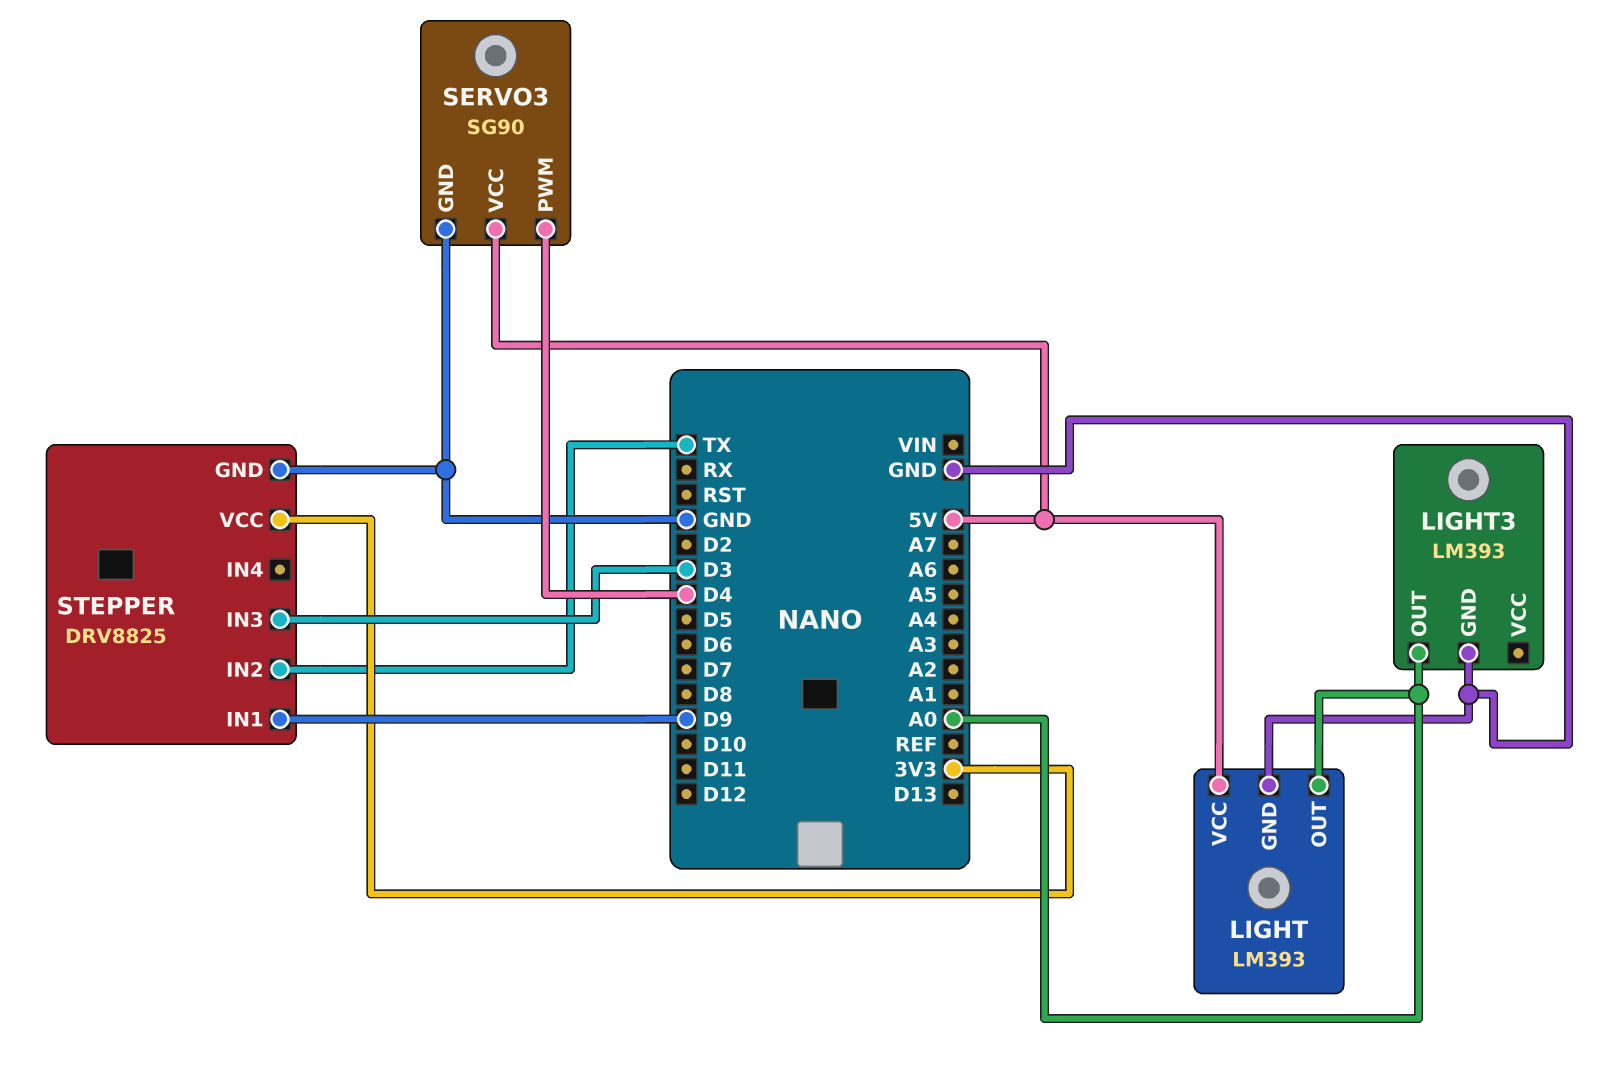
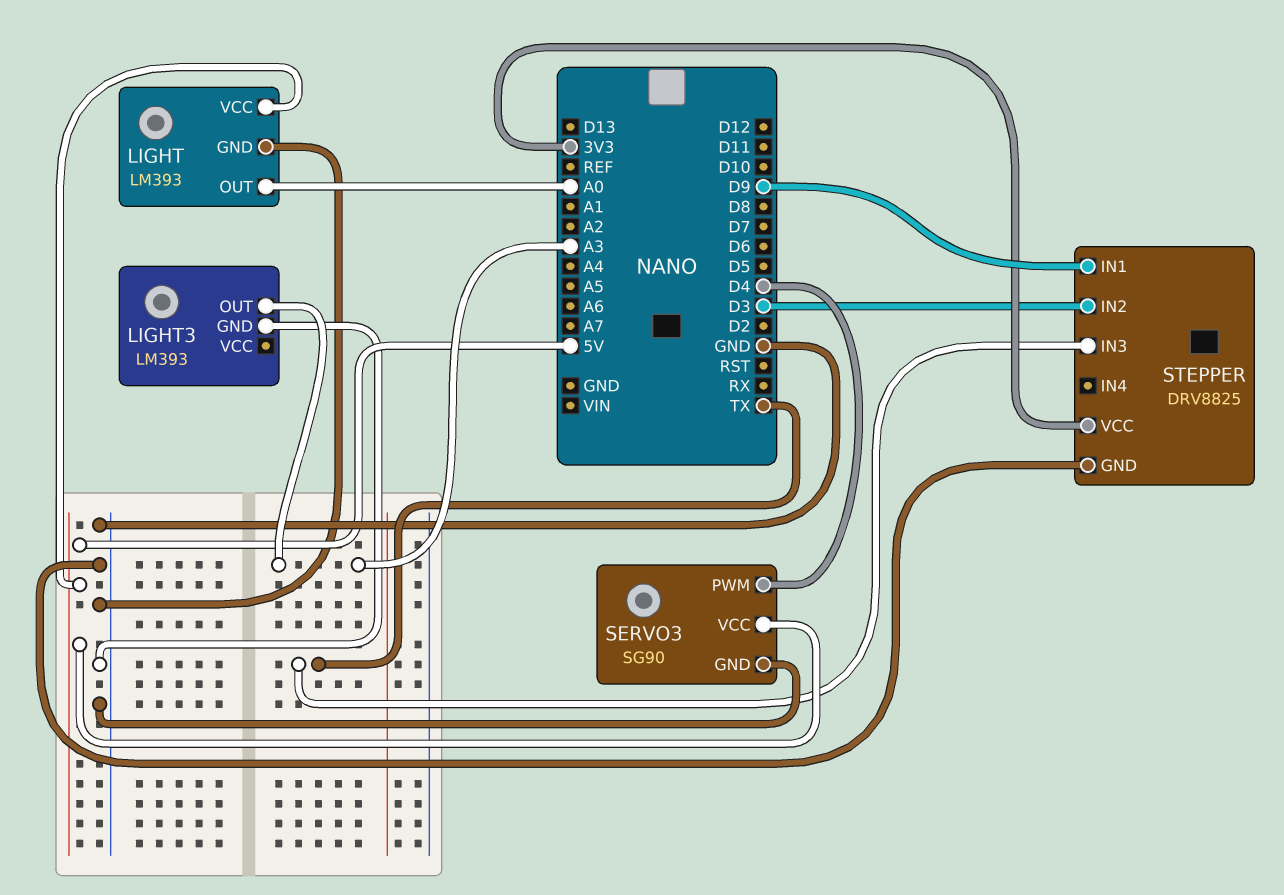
LIGHT3 pin OUT: A0 -> A3
STEPPER pin IN2: TX -> D3
STEPPER pin IN3: D3 -> TX

